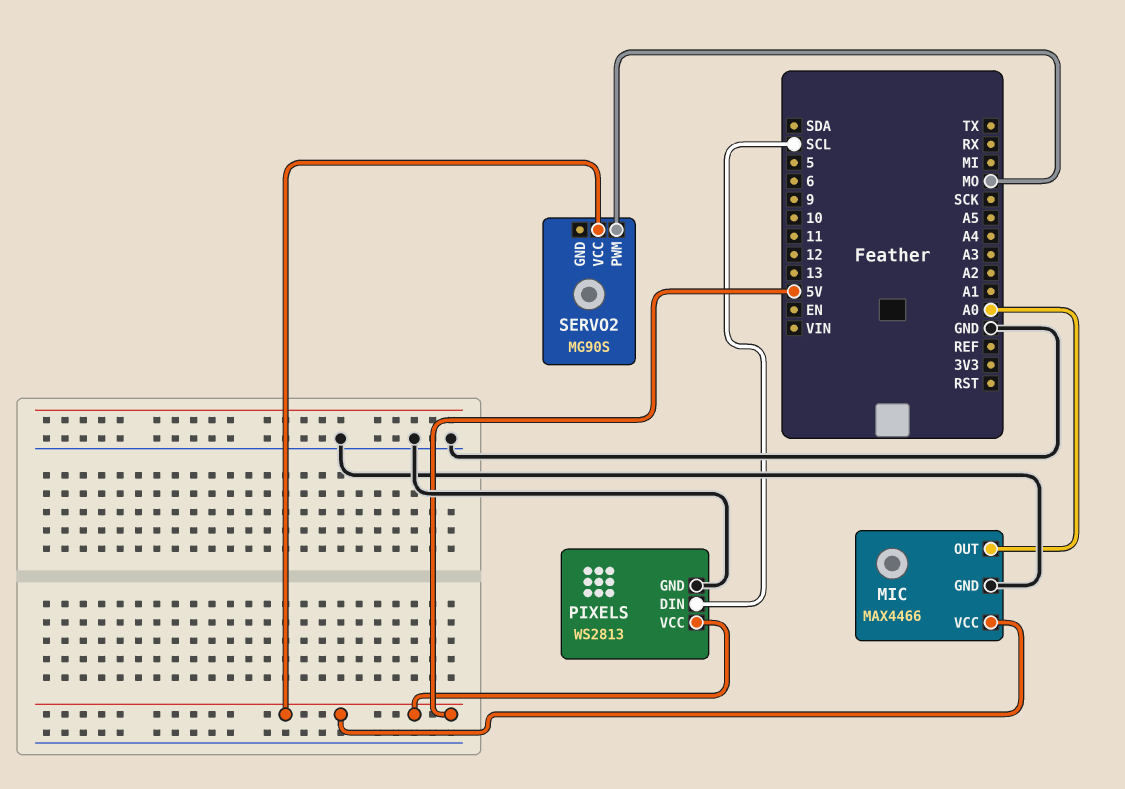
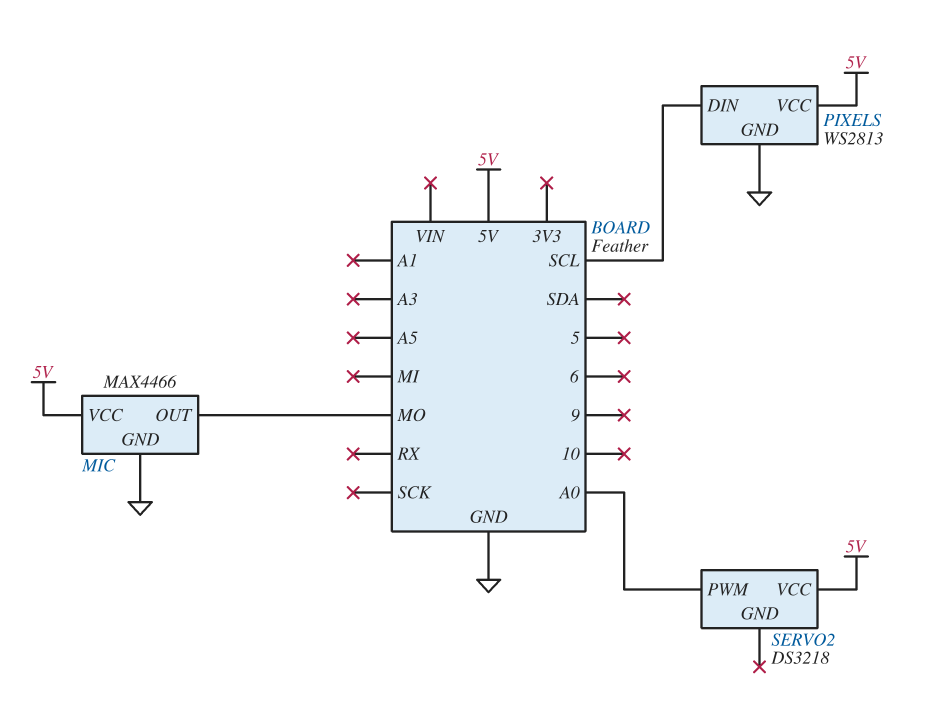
MIC pin OUT: A0 -> MO
SERVO2: MG90S -> DS3218
SERVO2 pin PWM: MO -> A0

